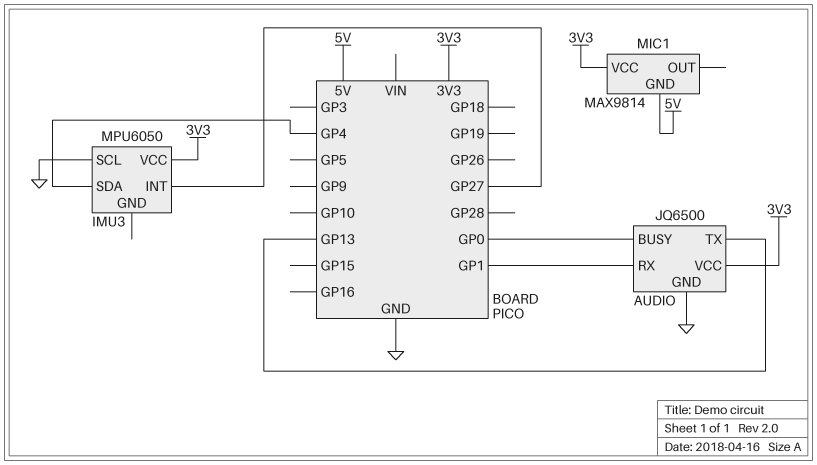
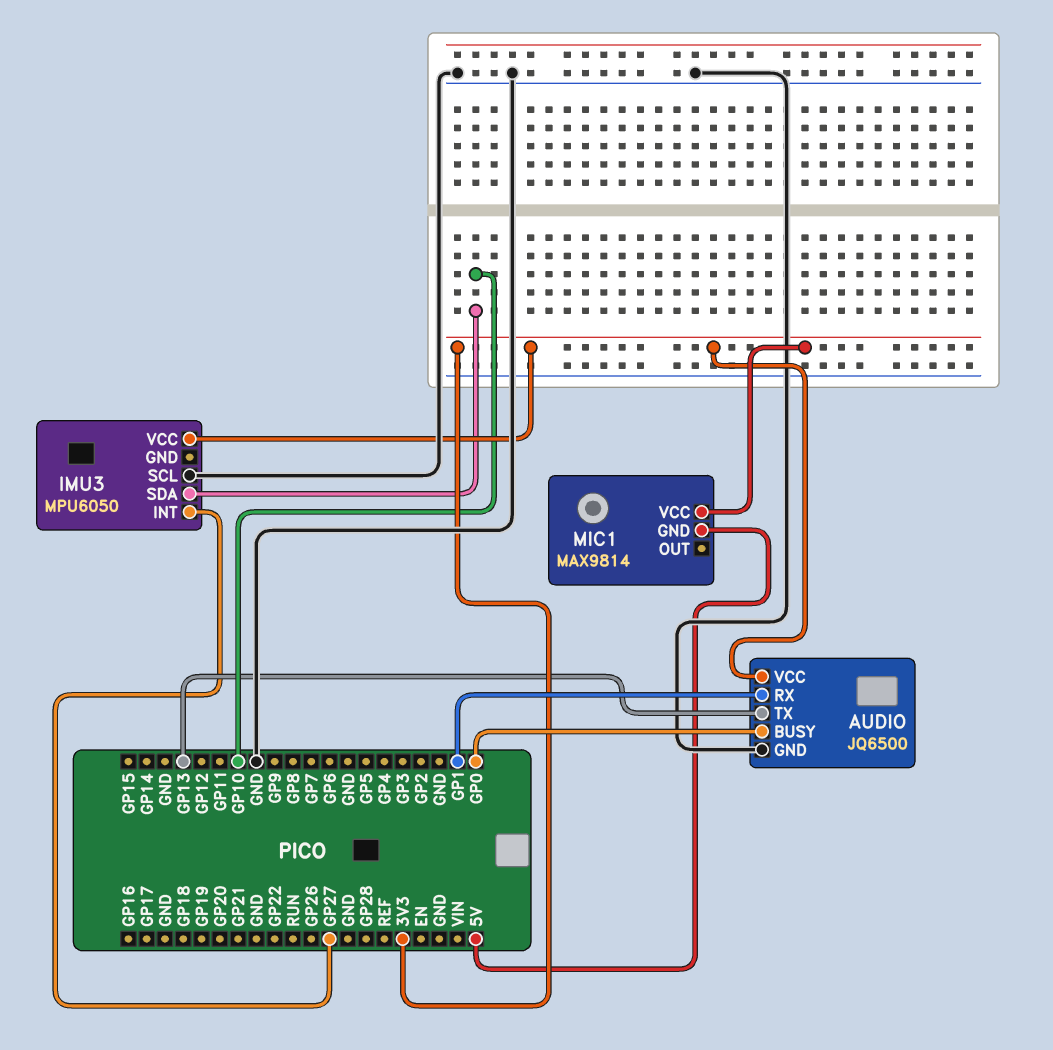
IMU3 pin SDA: GP4 -> GP10

